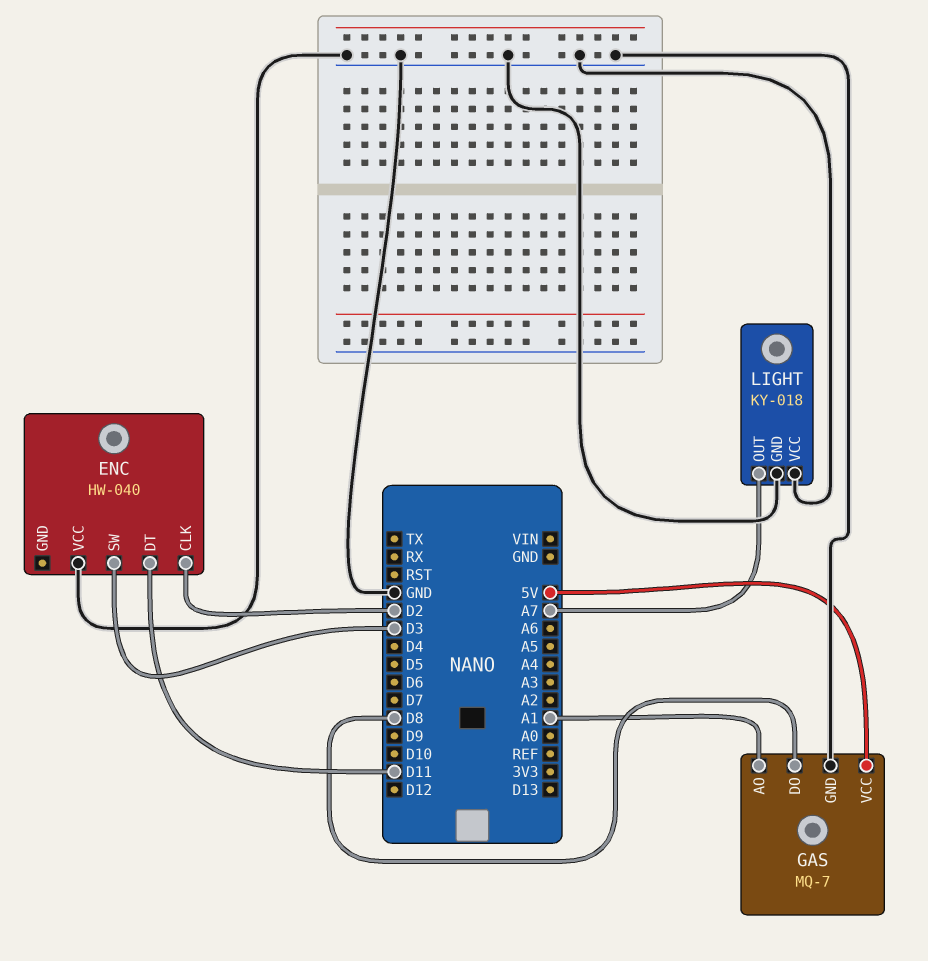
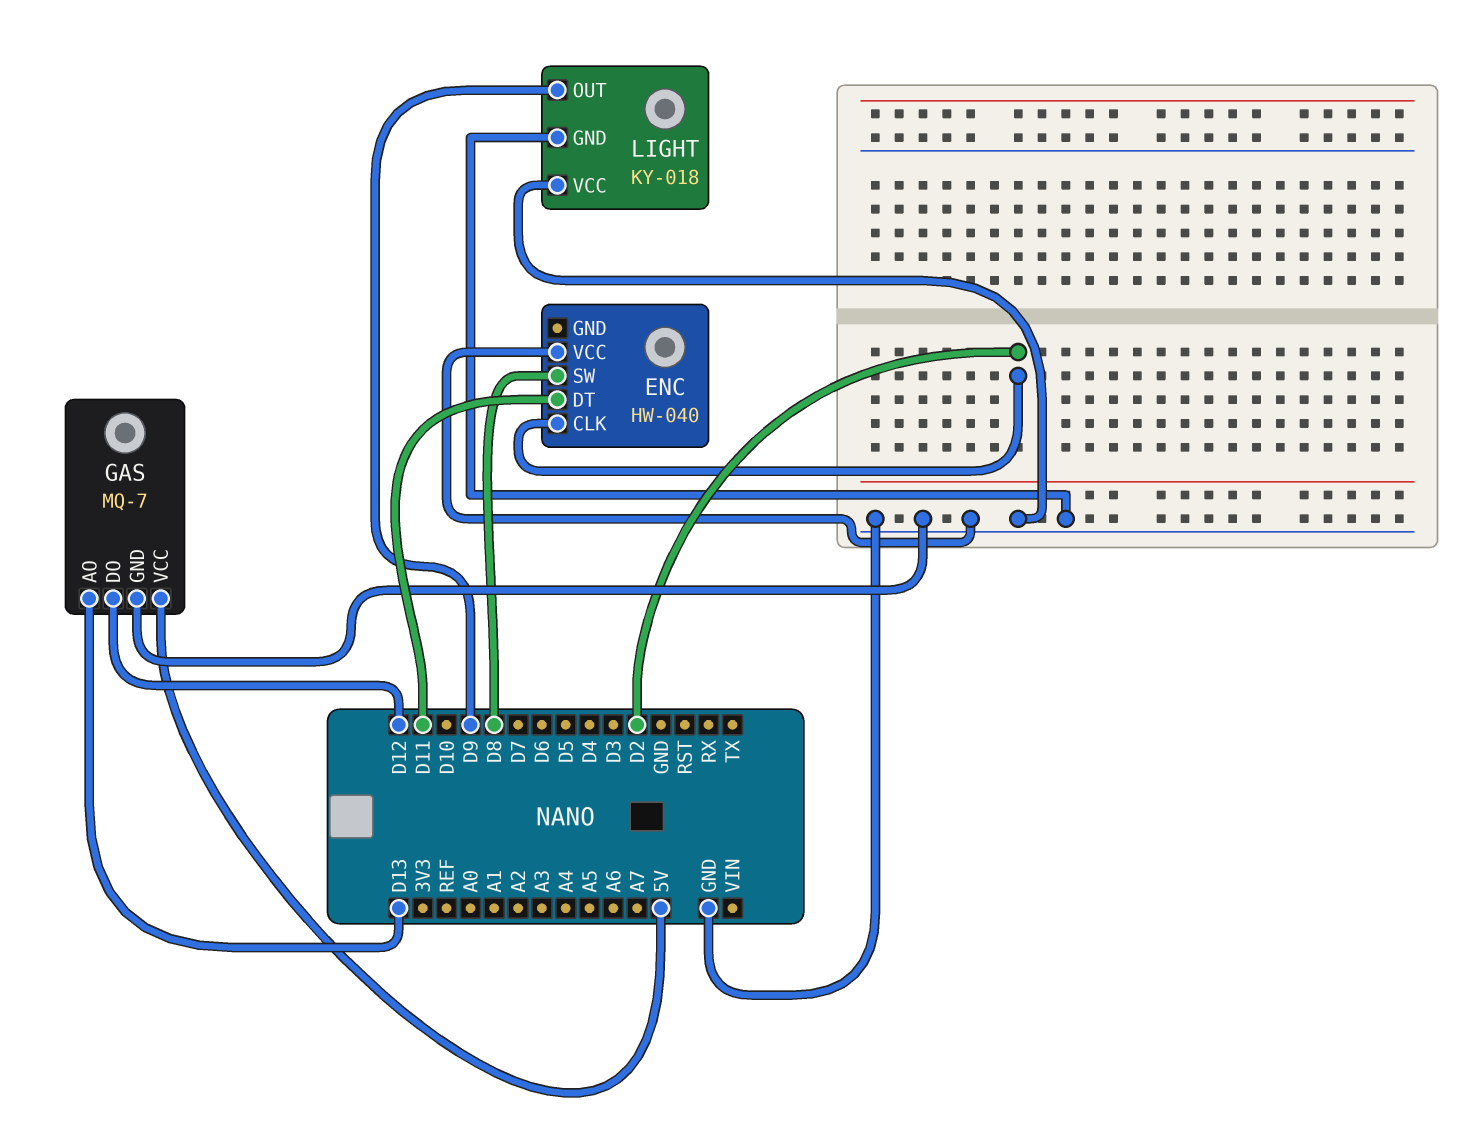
ENC pin SW: D3 -> D8
GAS pin AO: A1 -> D13
GAS pin DO: D8 -> D12
LIGHT pin OUT: A7 -> D9

